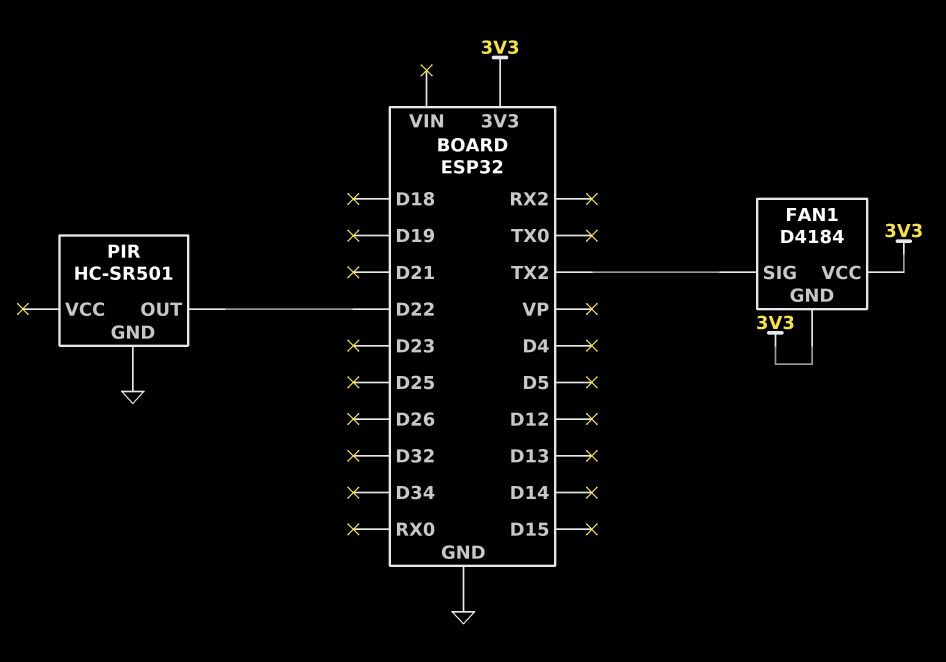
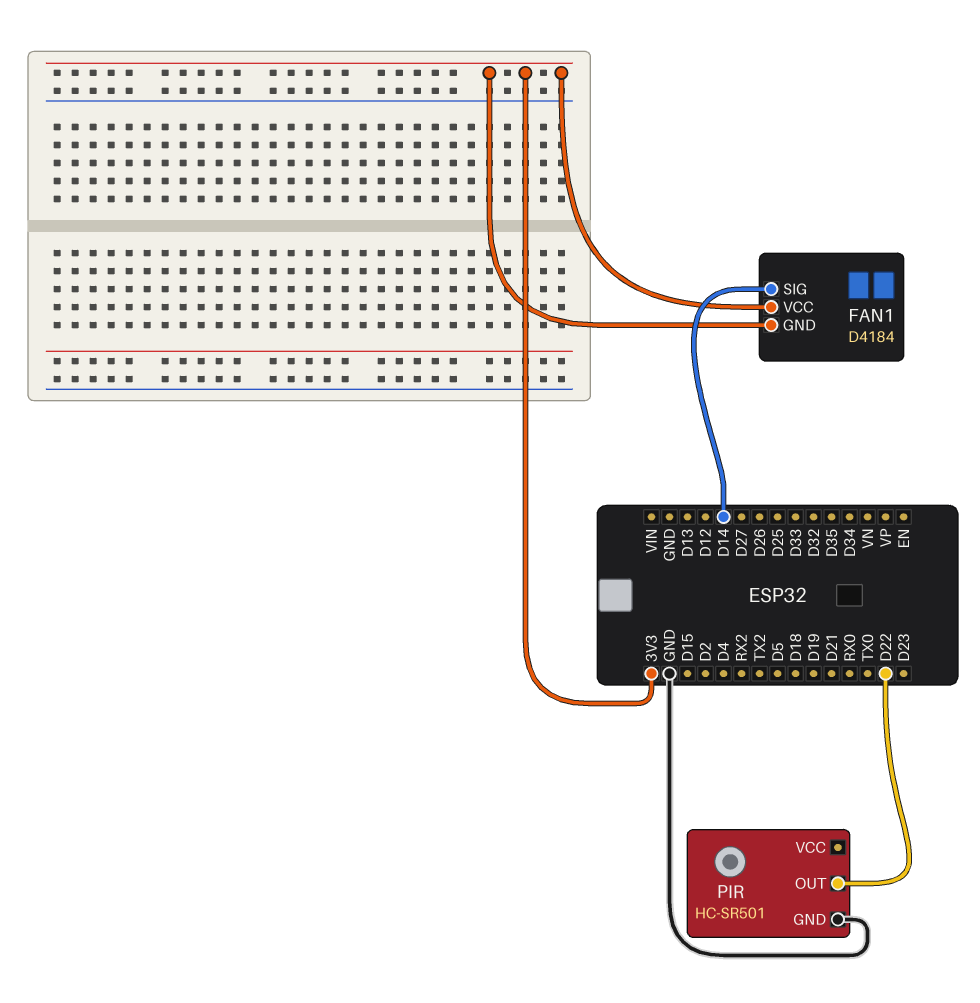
FAN1 pin SIG: TX2 -> D14

